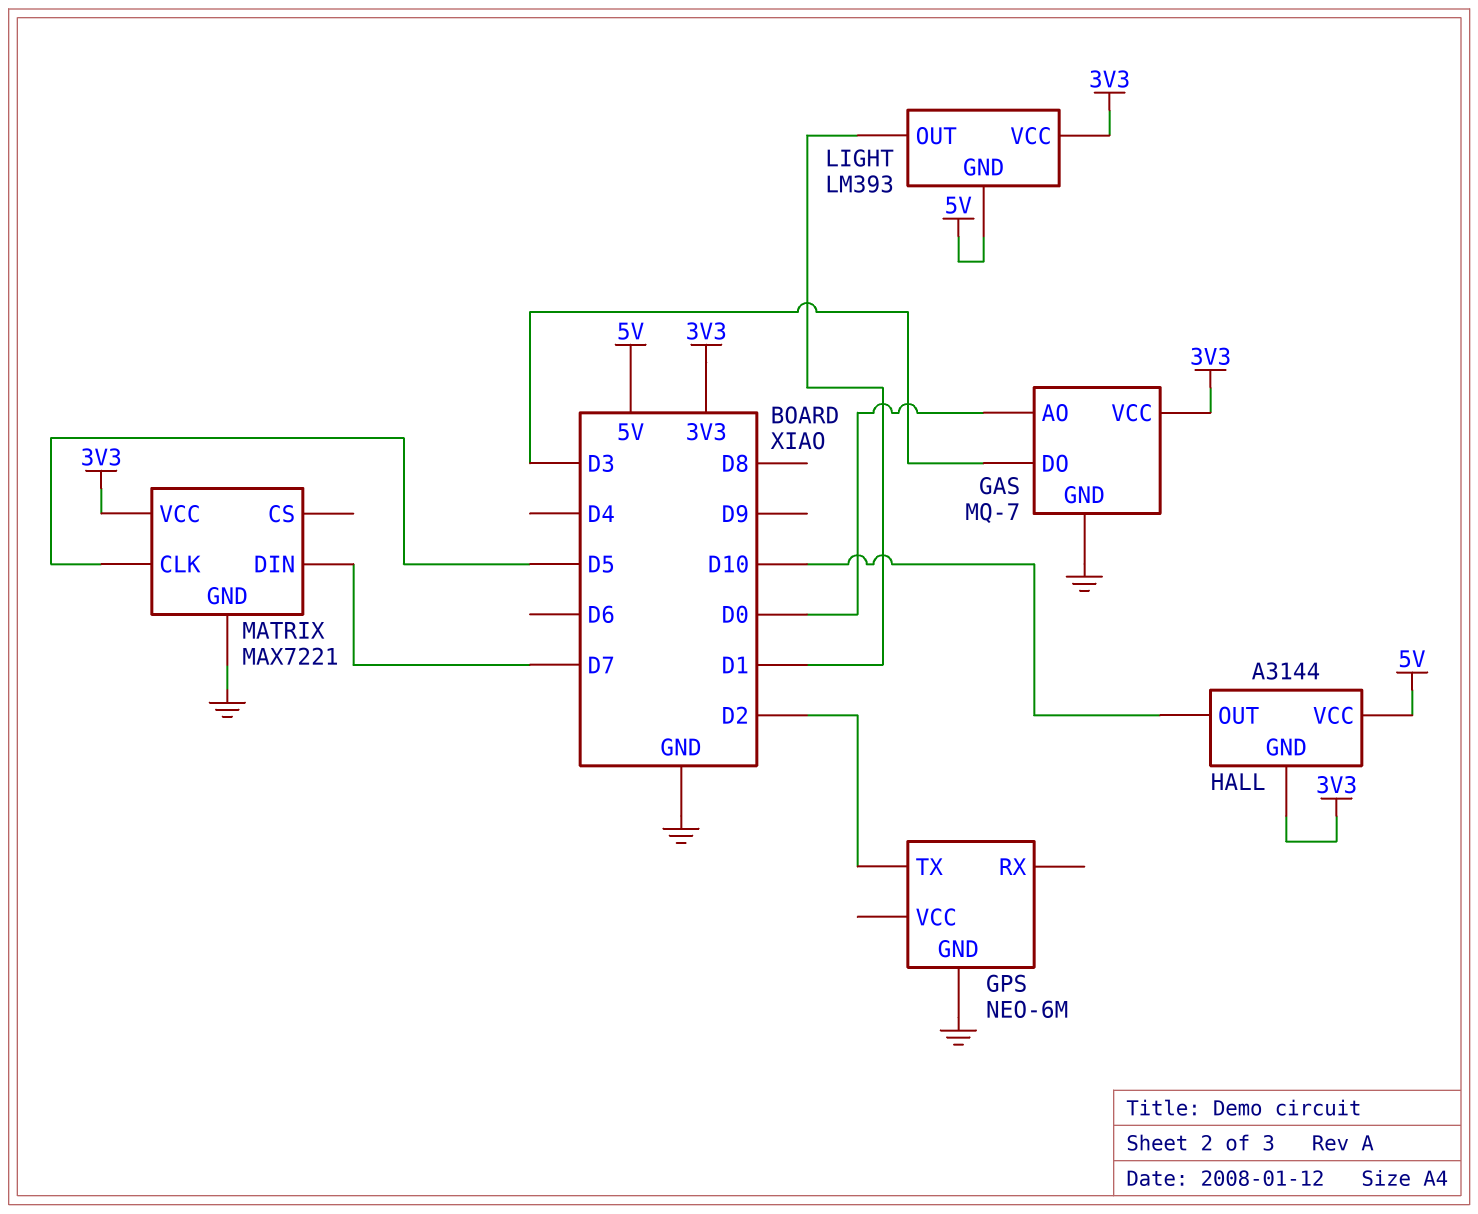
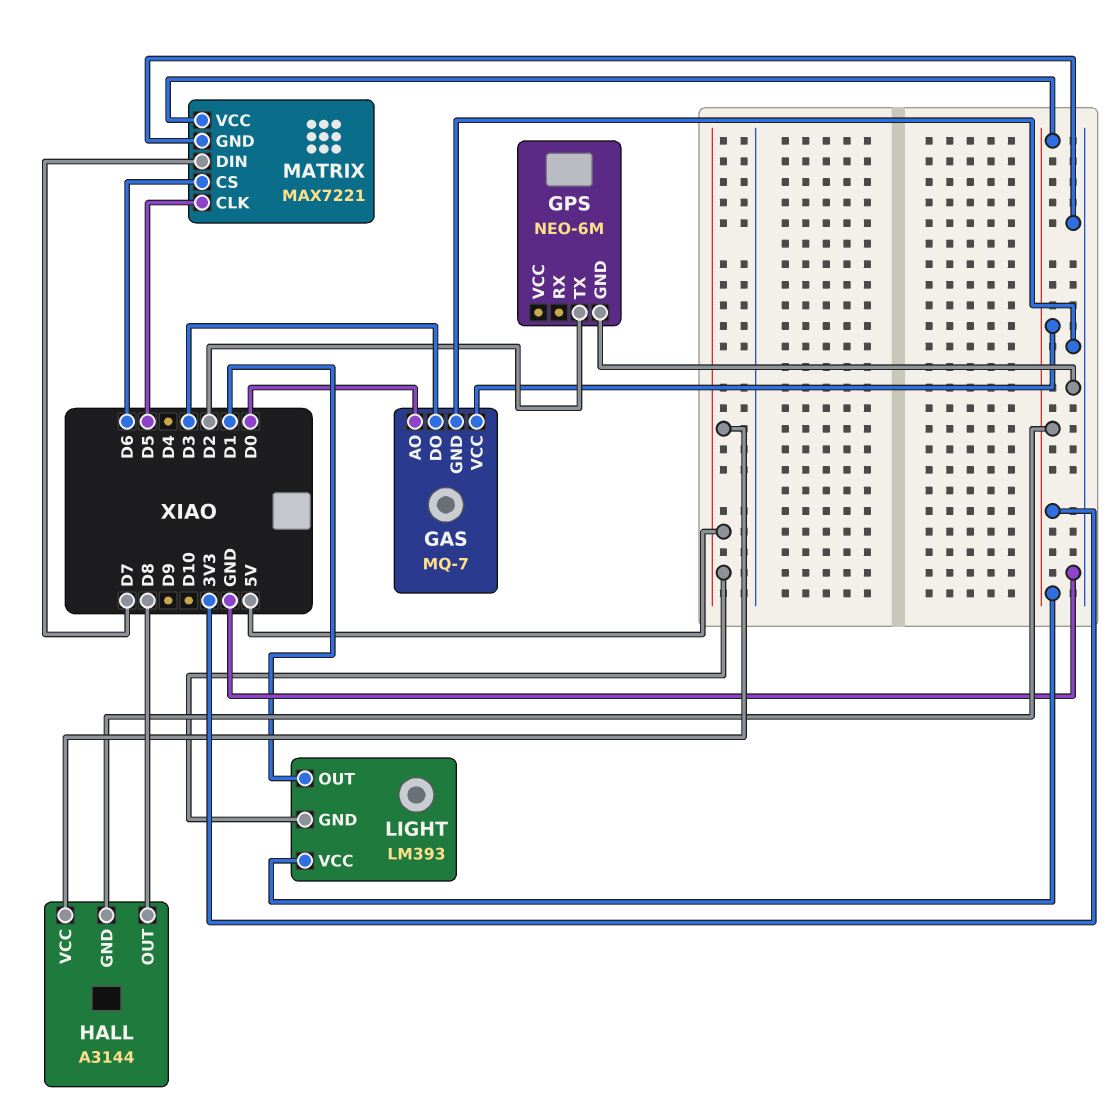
HALL pin OUT: D10 -> D8
MATRIX pin CS: none -> D6

